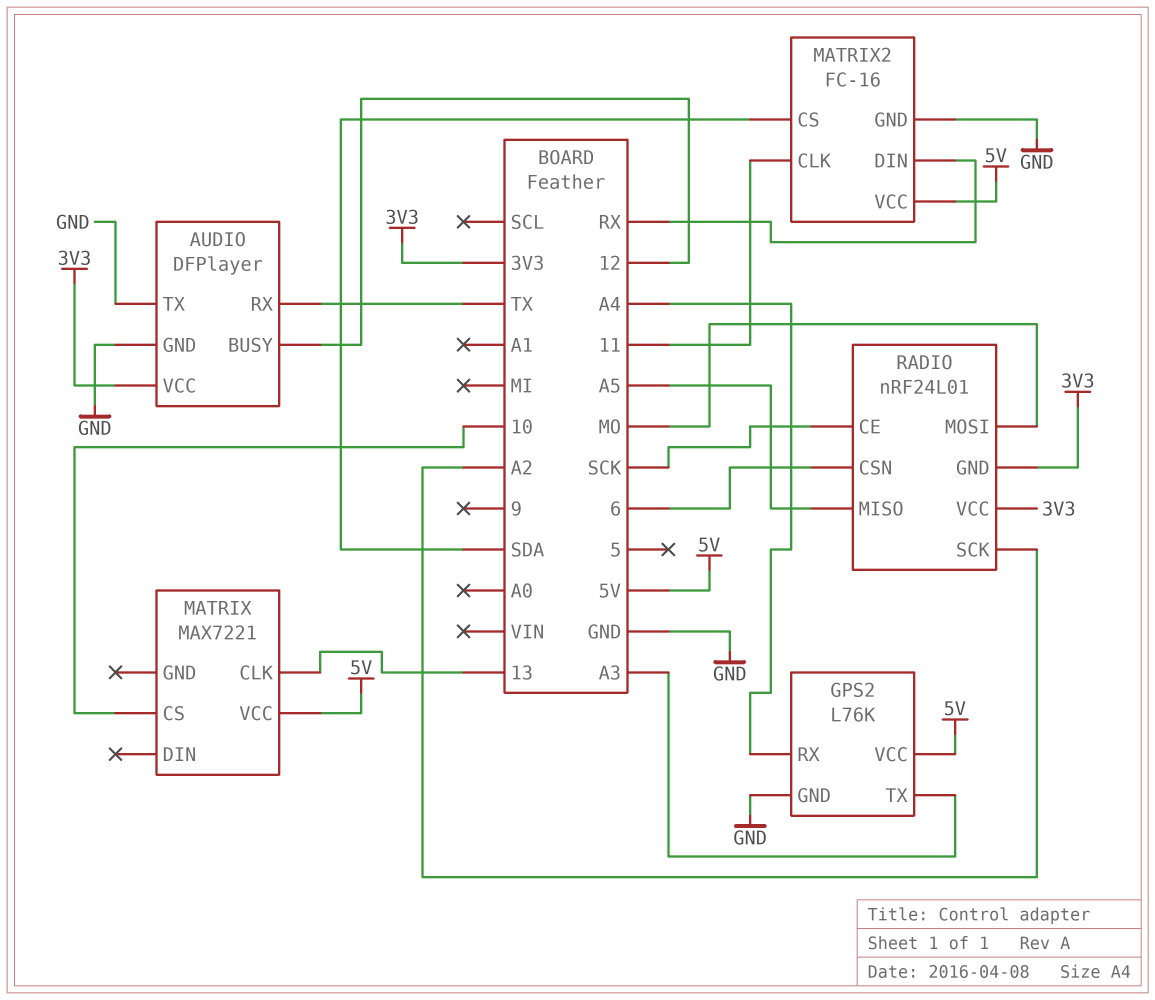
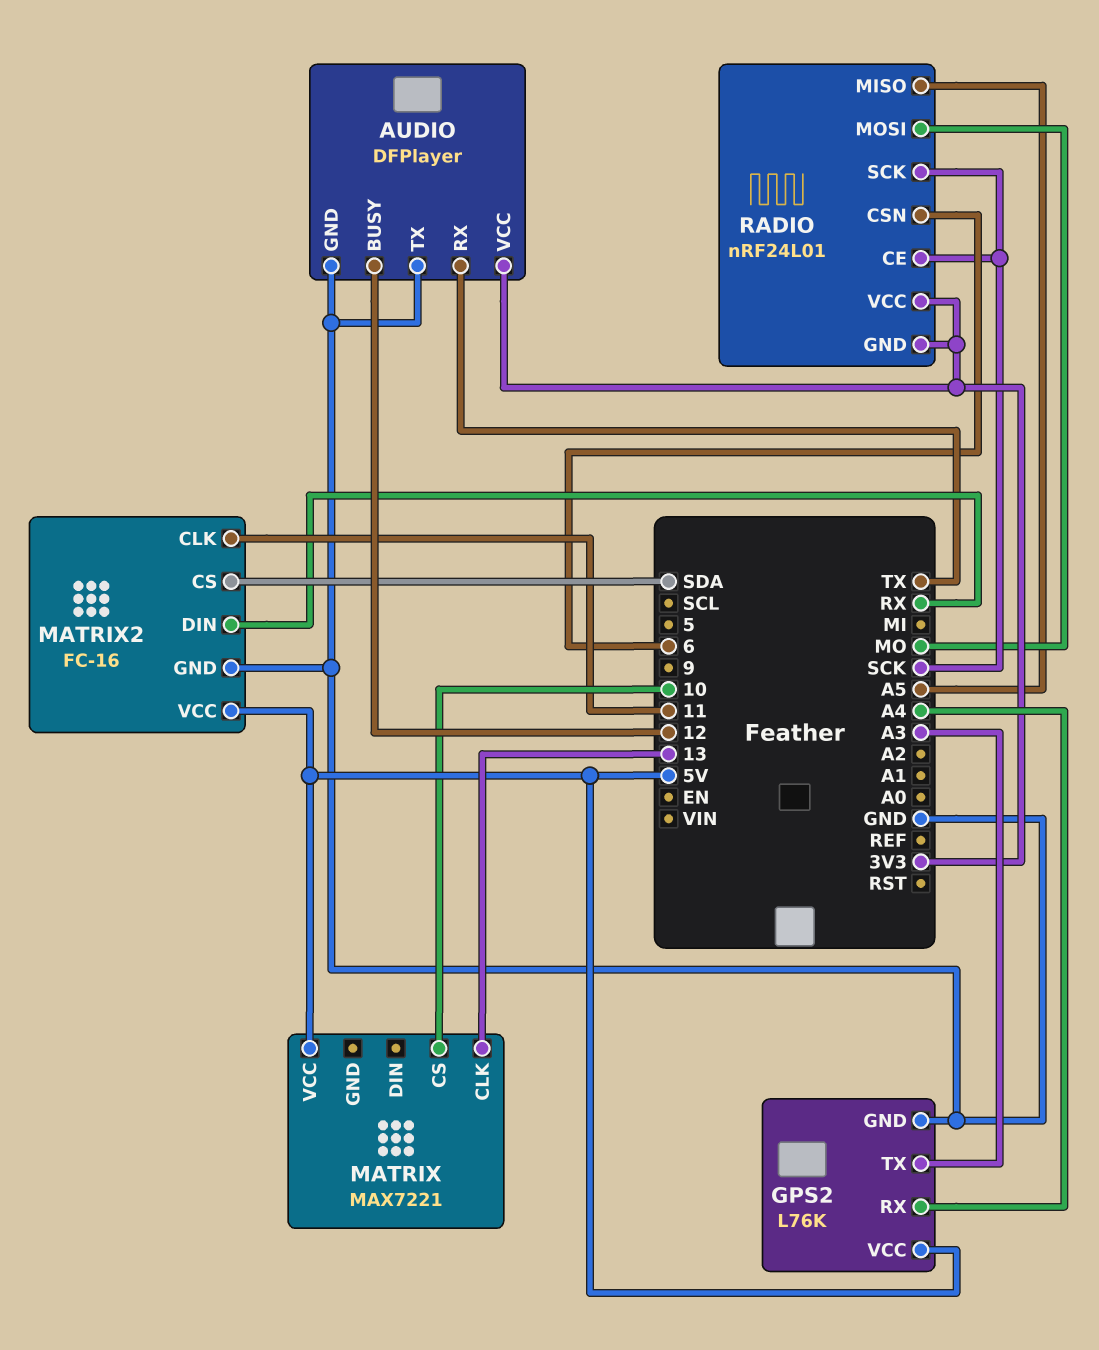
RADIO pin SCK: A2 -> SCK

